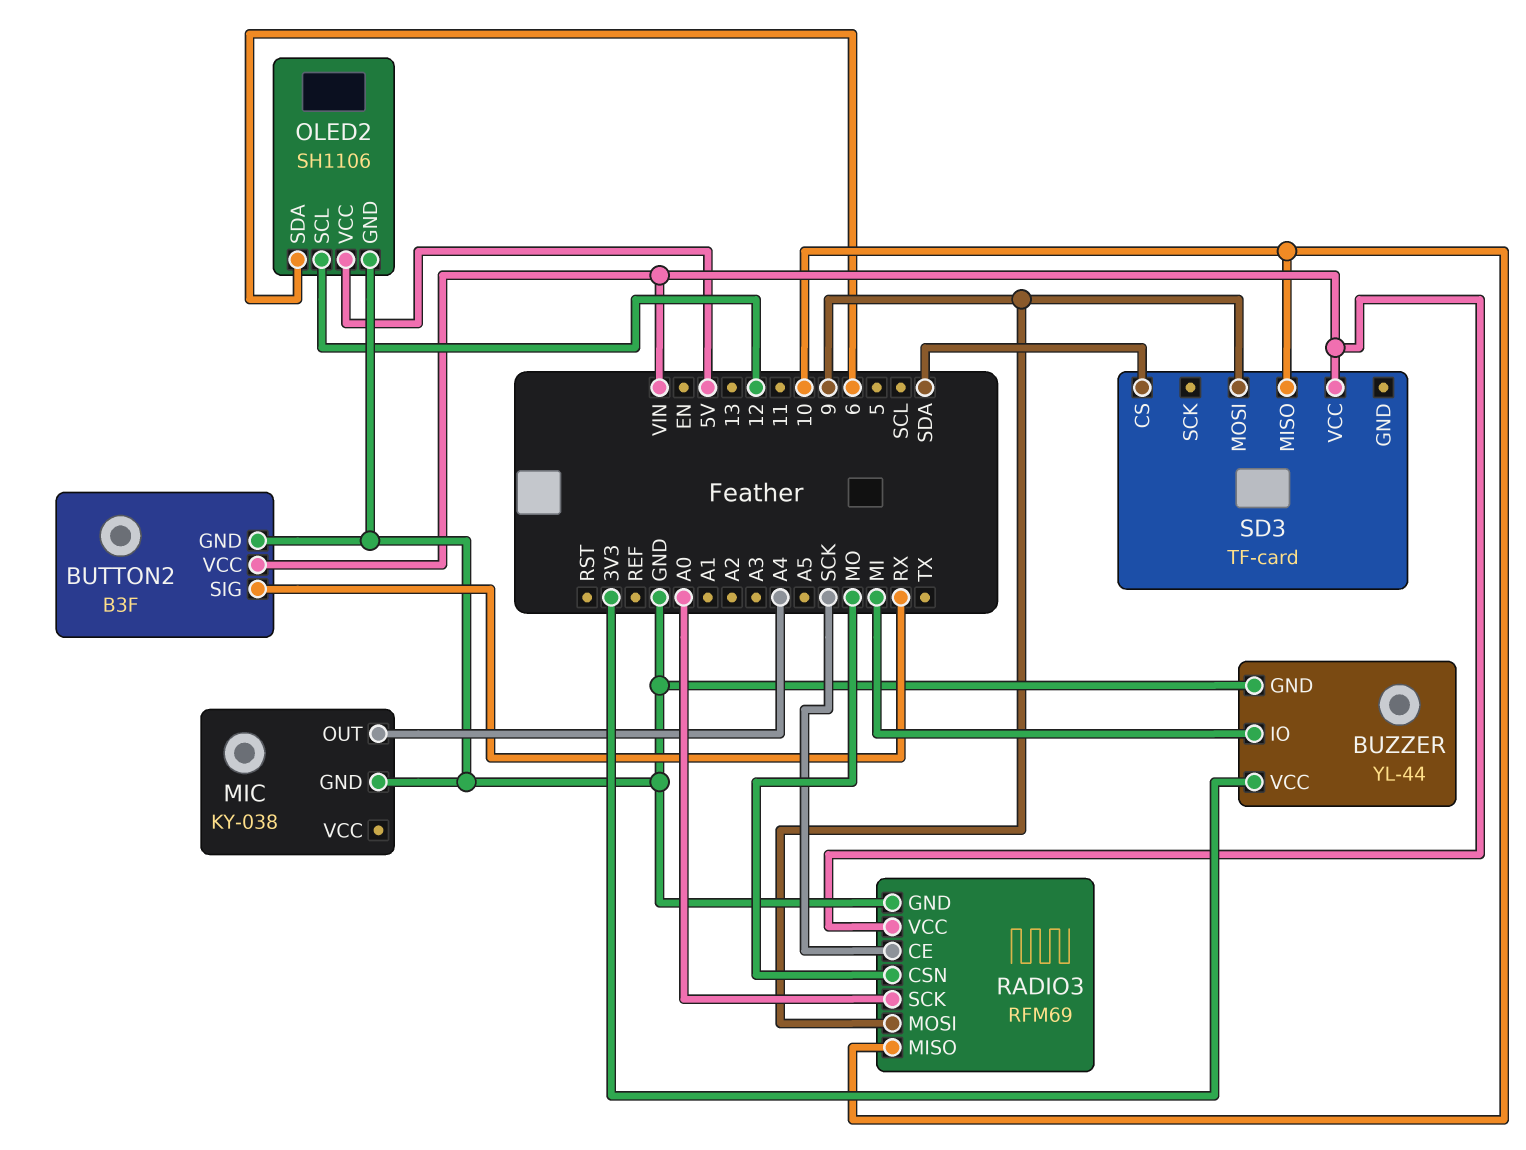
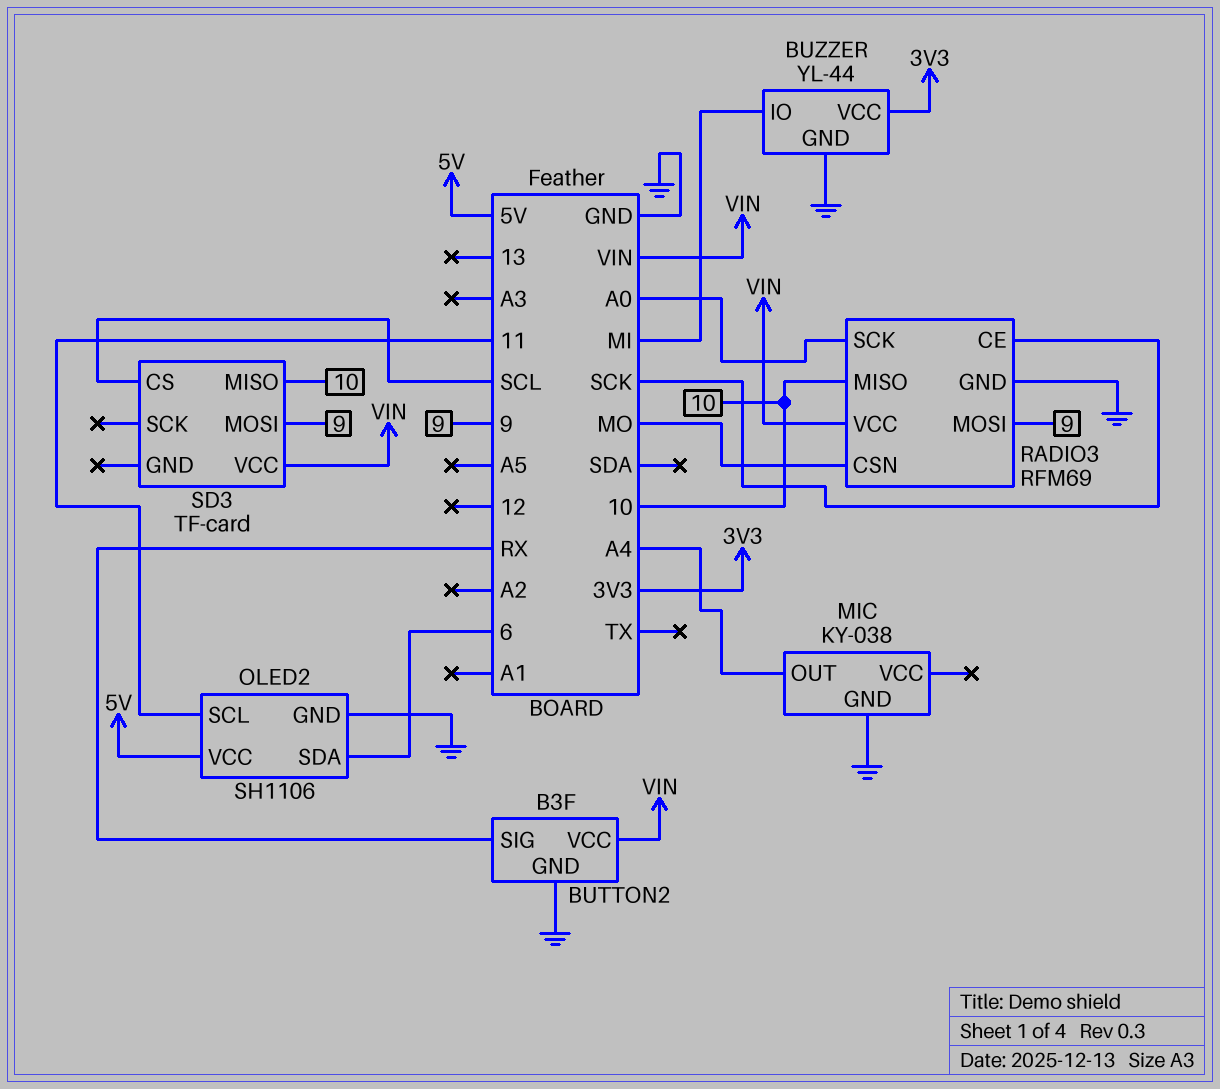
OLED2 pin SCL: 12 -> 11
SD3 pin CS: SDA -> SCL

